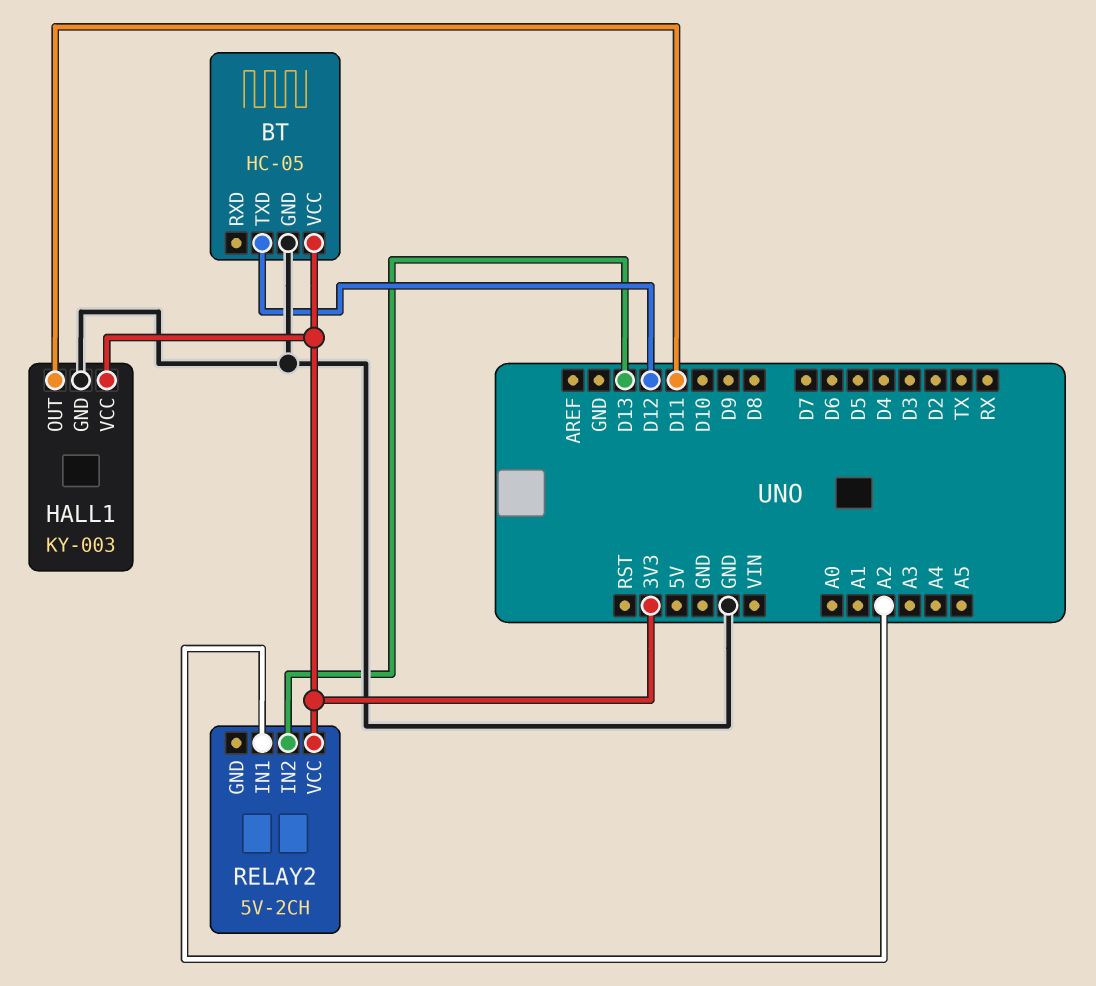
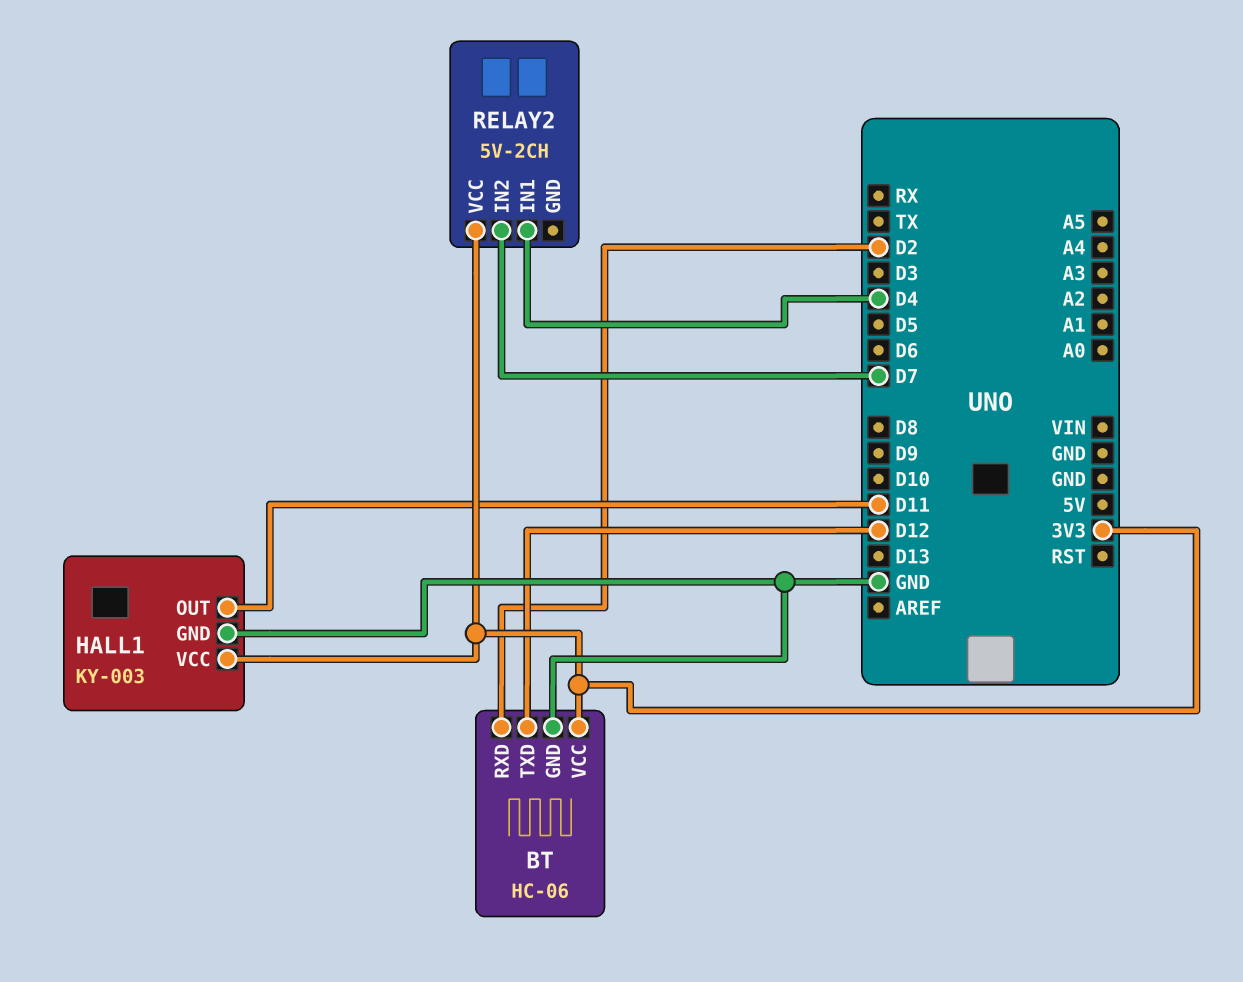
BT: HC-05 -> HC-06
BT pin RXD: none -> D2
RELAY2 pin IN1: A2 -> D4
RELAY2 pin IN2: D13 -> D7

